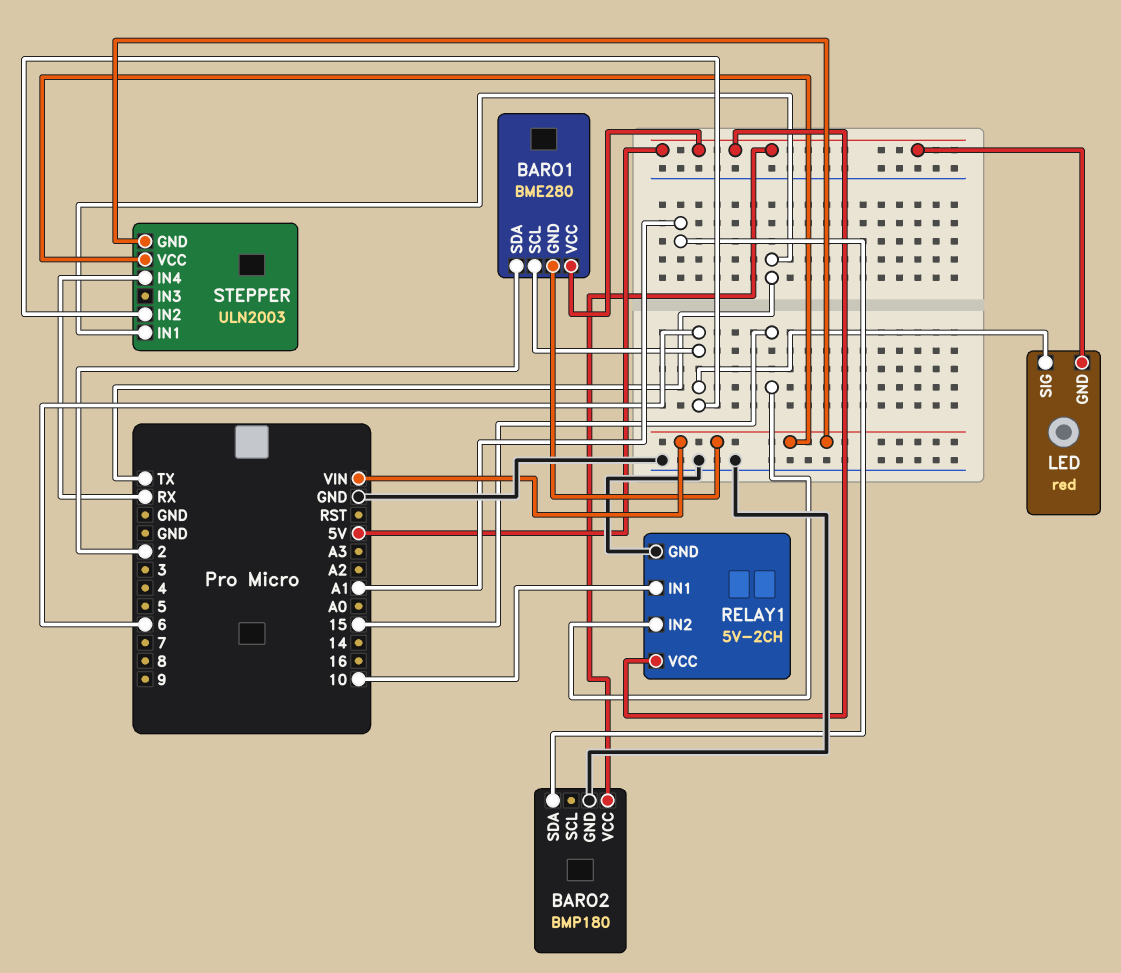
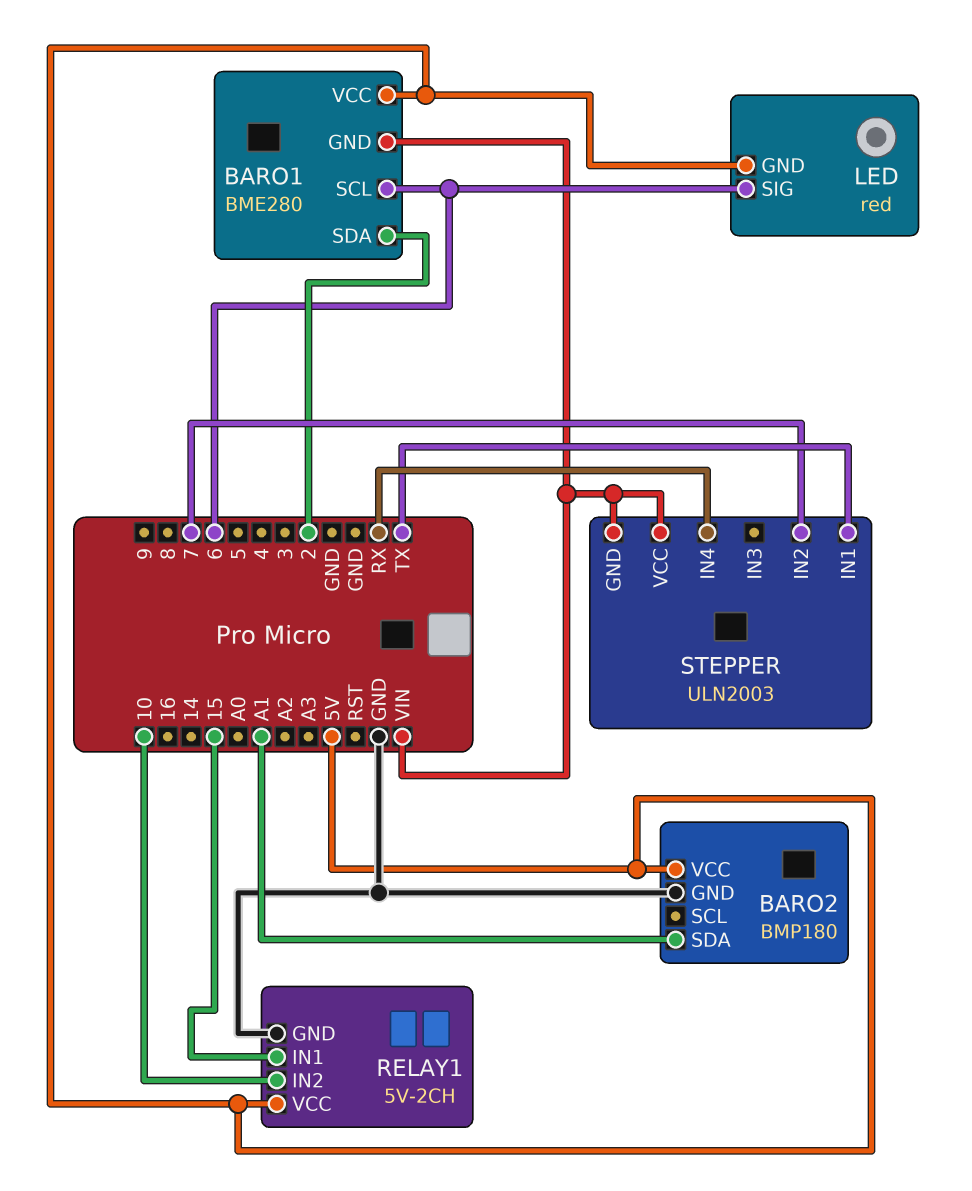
RELAY1 pin IN1: 10 -> 15
RELAY1 pin IN2: 15 -> 10
STEPPER pin IN2: 6 -> 7

